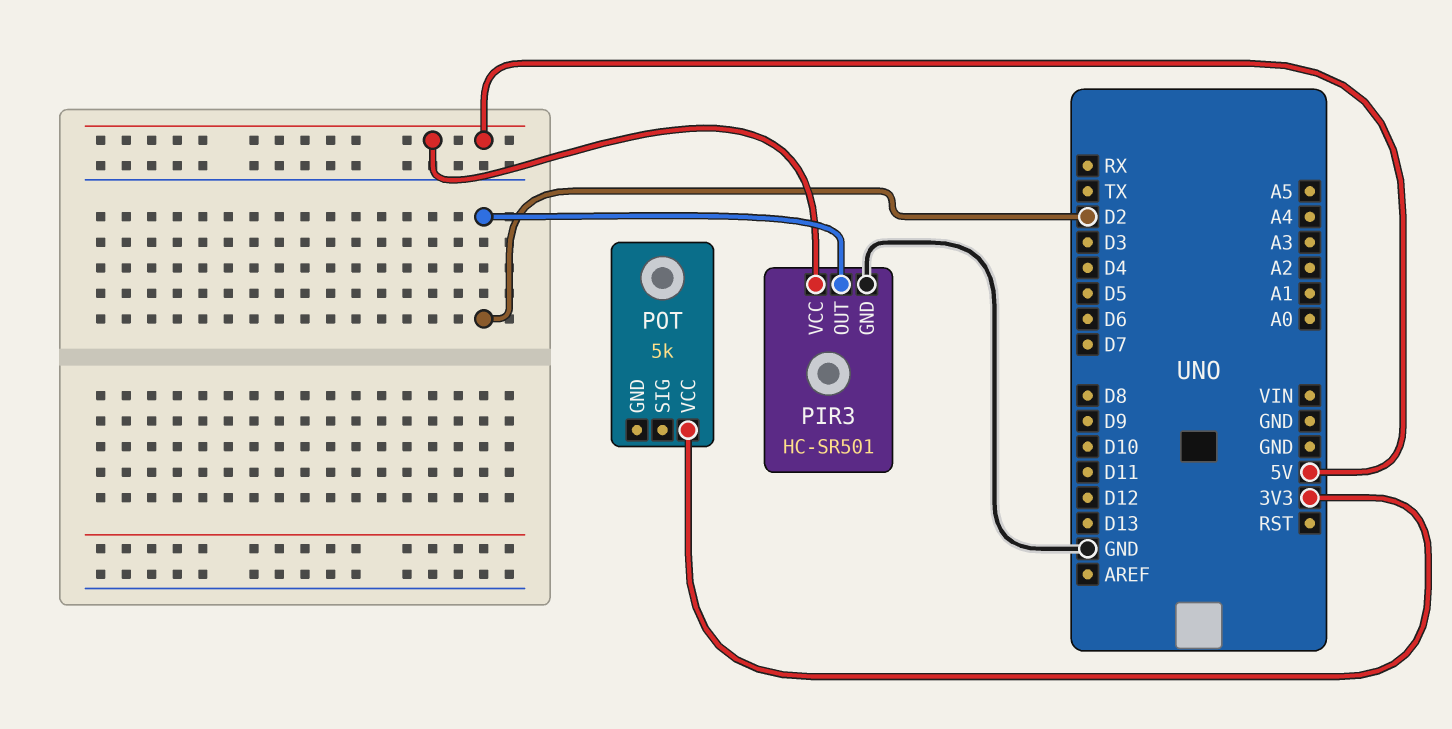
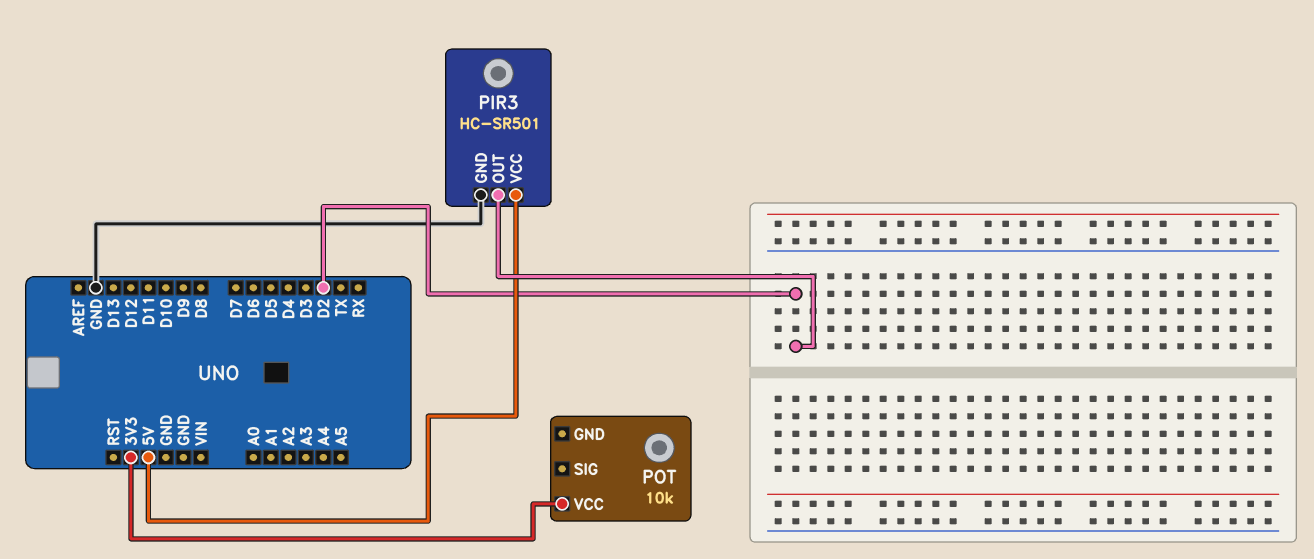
POT: 5k -> 10k

